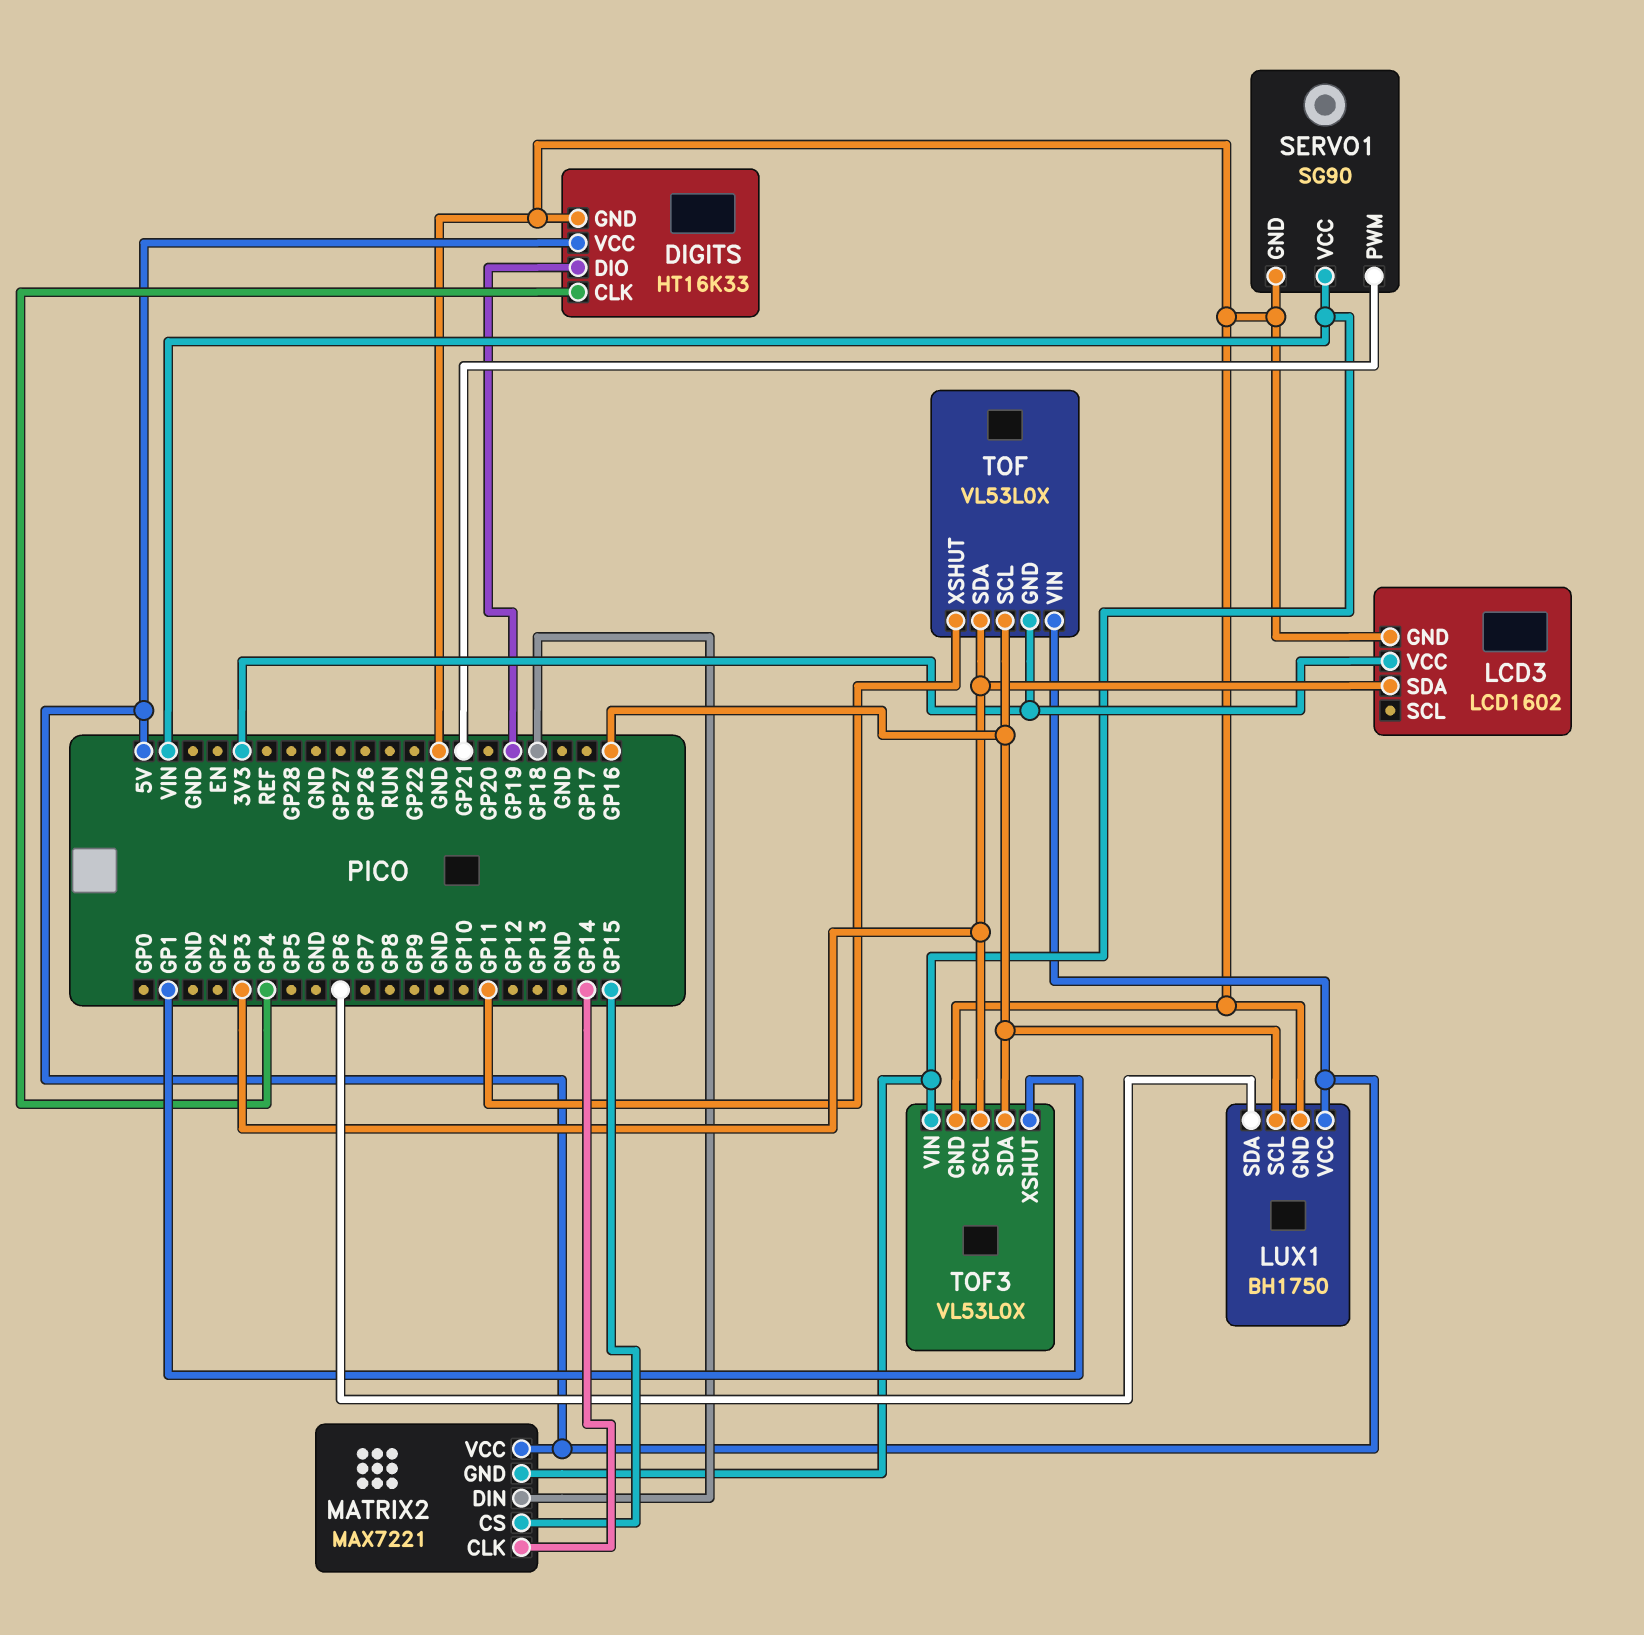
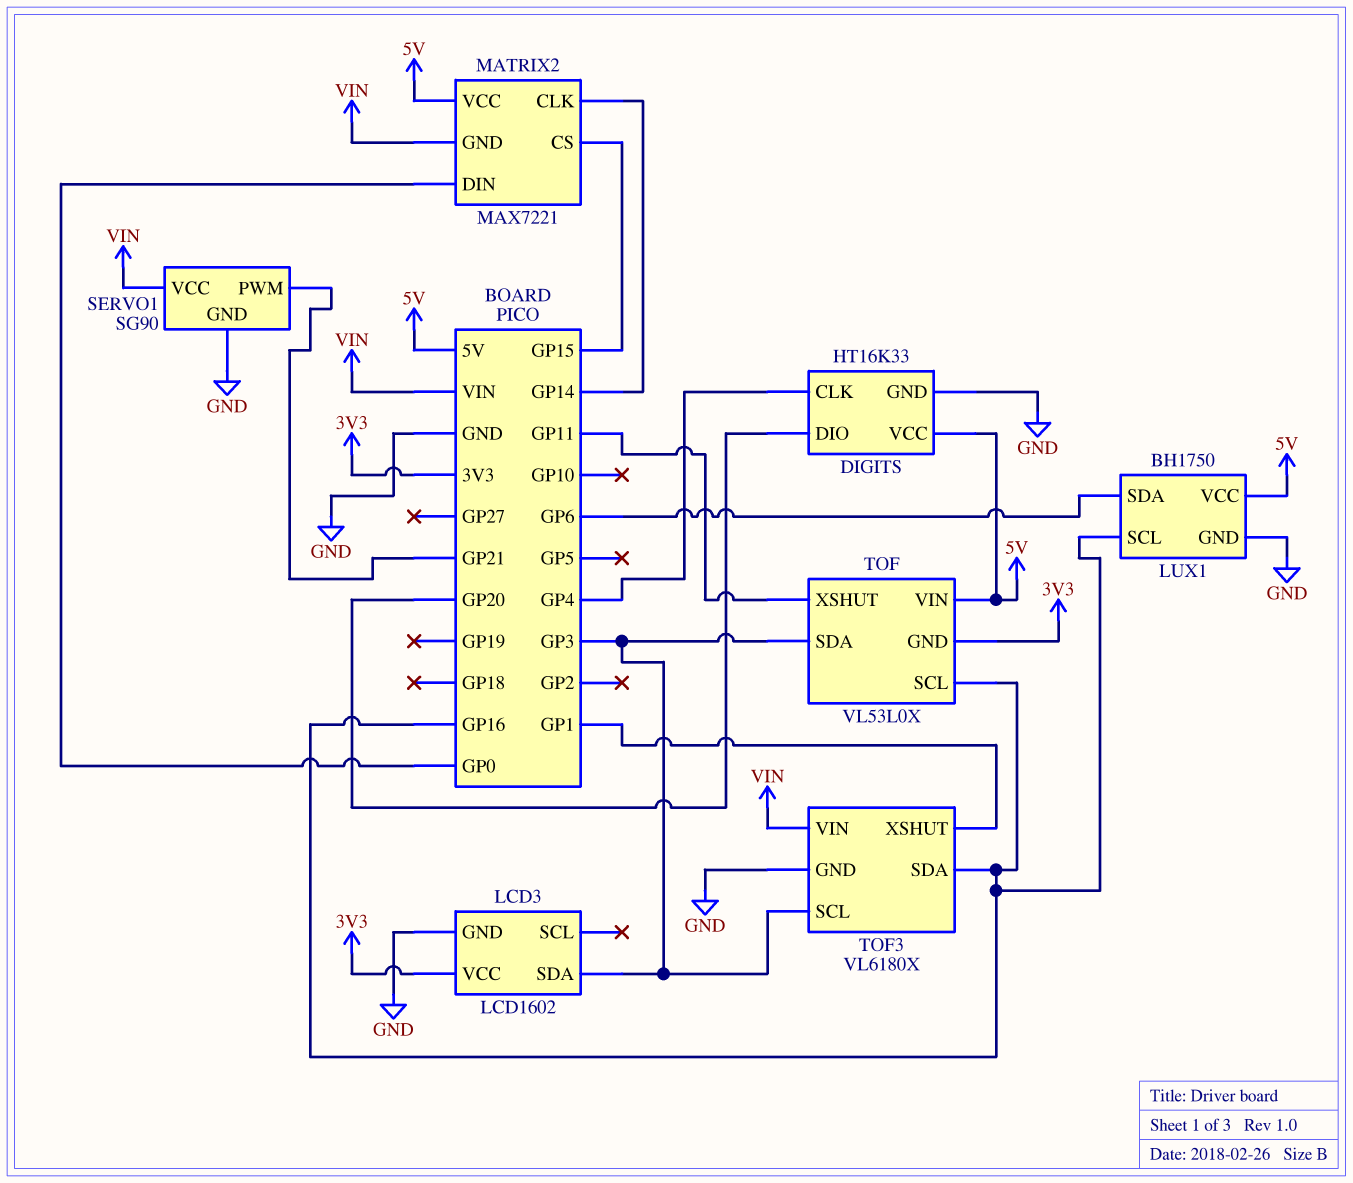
DIGITS pin DIO: GP19 -> GP20
MATRIX2 pin DIN: GP18 -> GP0
TOF3: VL53L0X -> VL6180X

